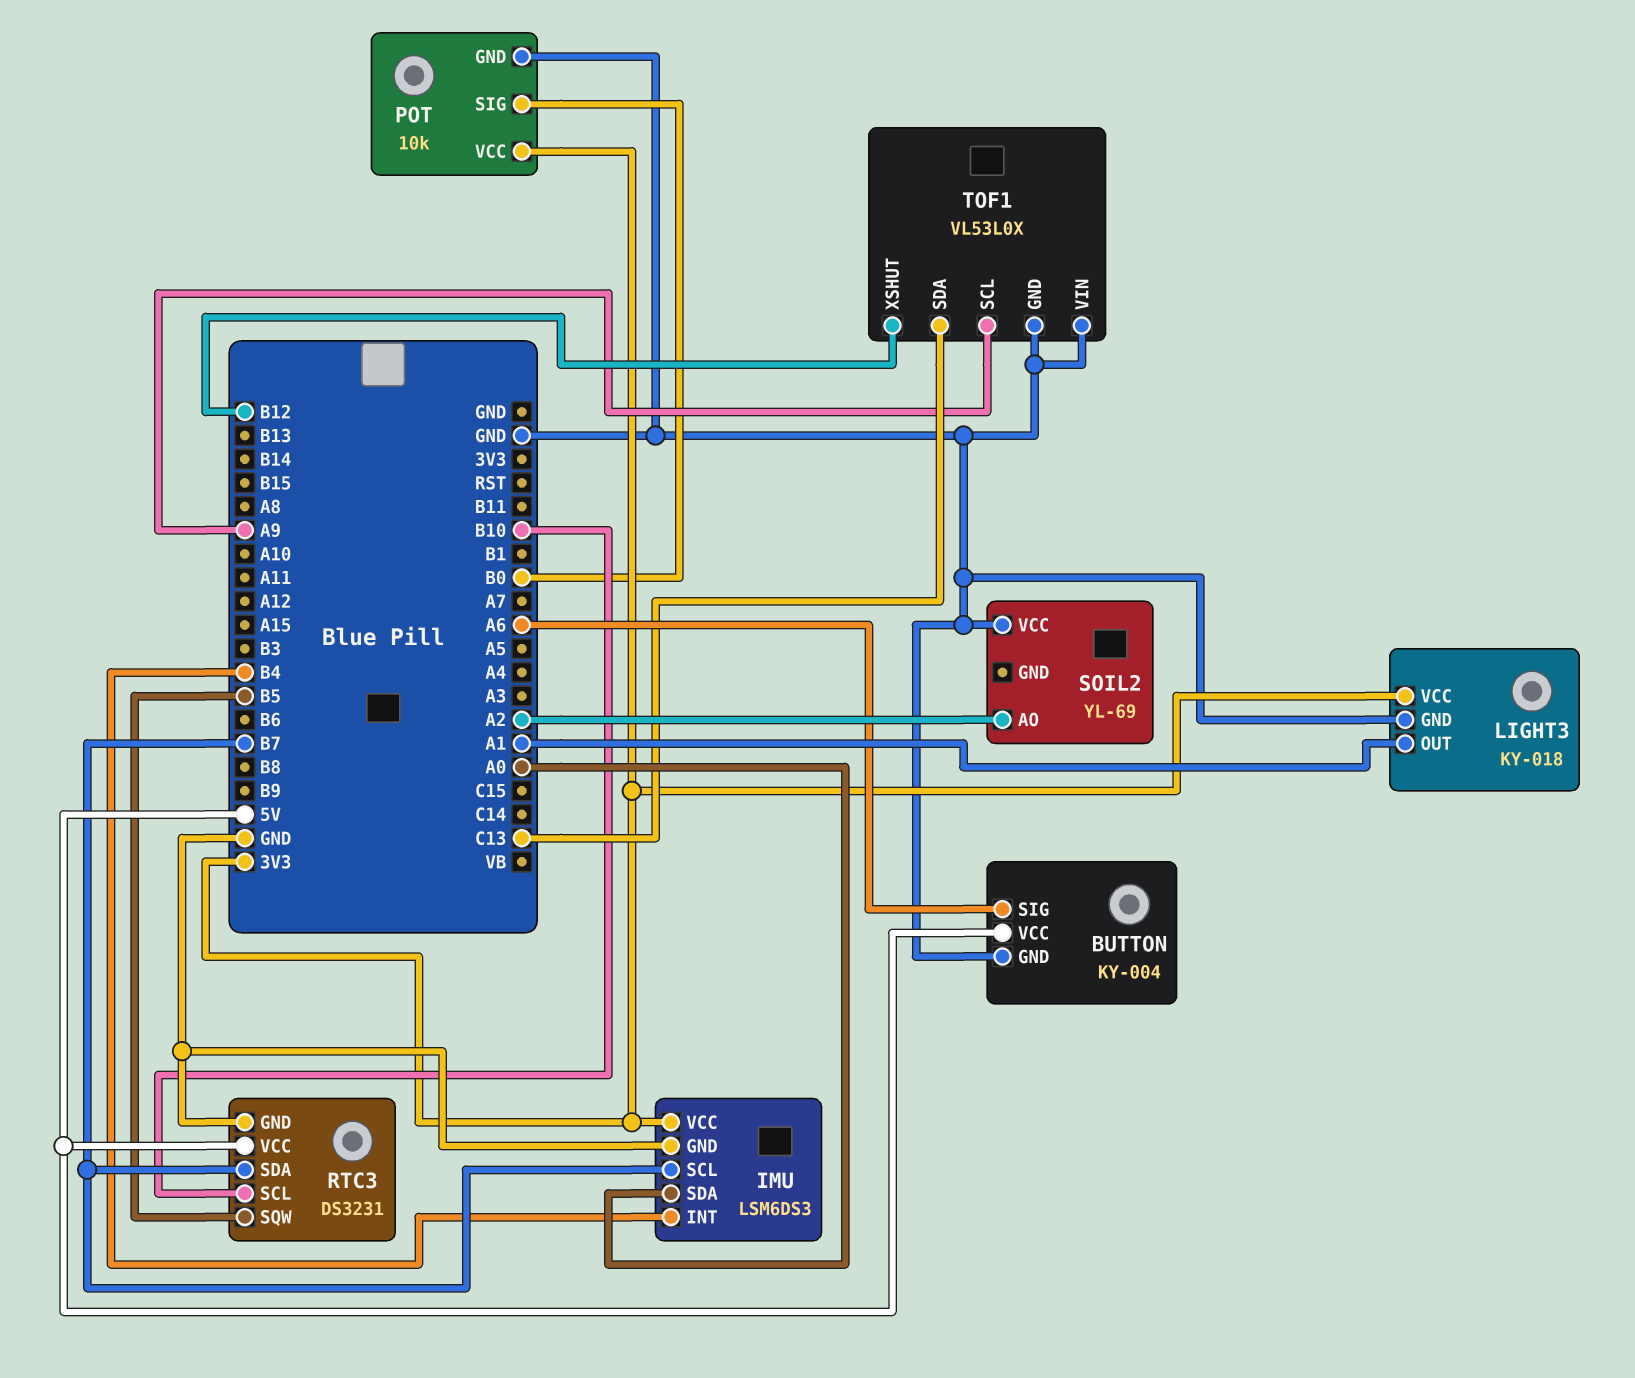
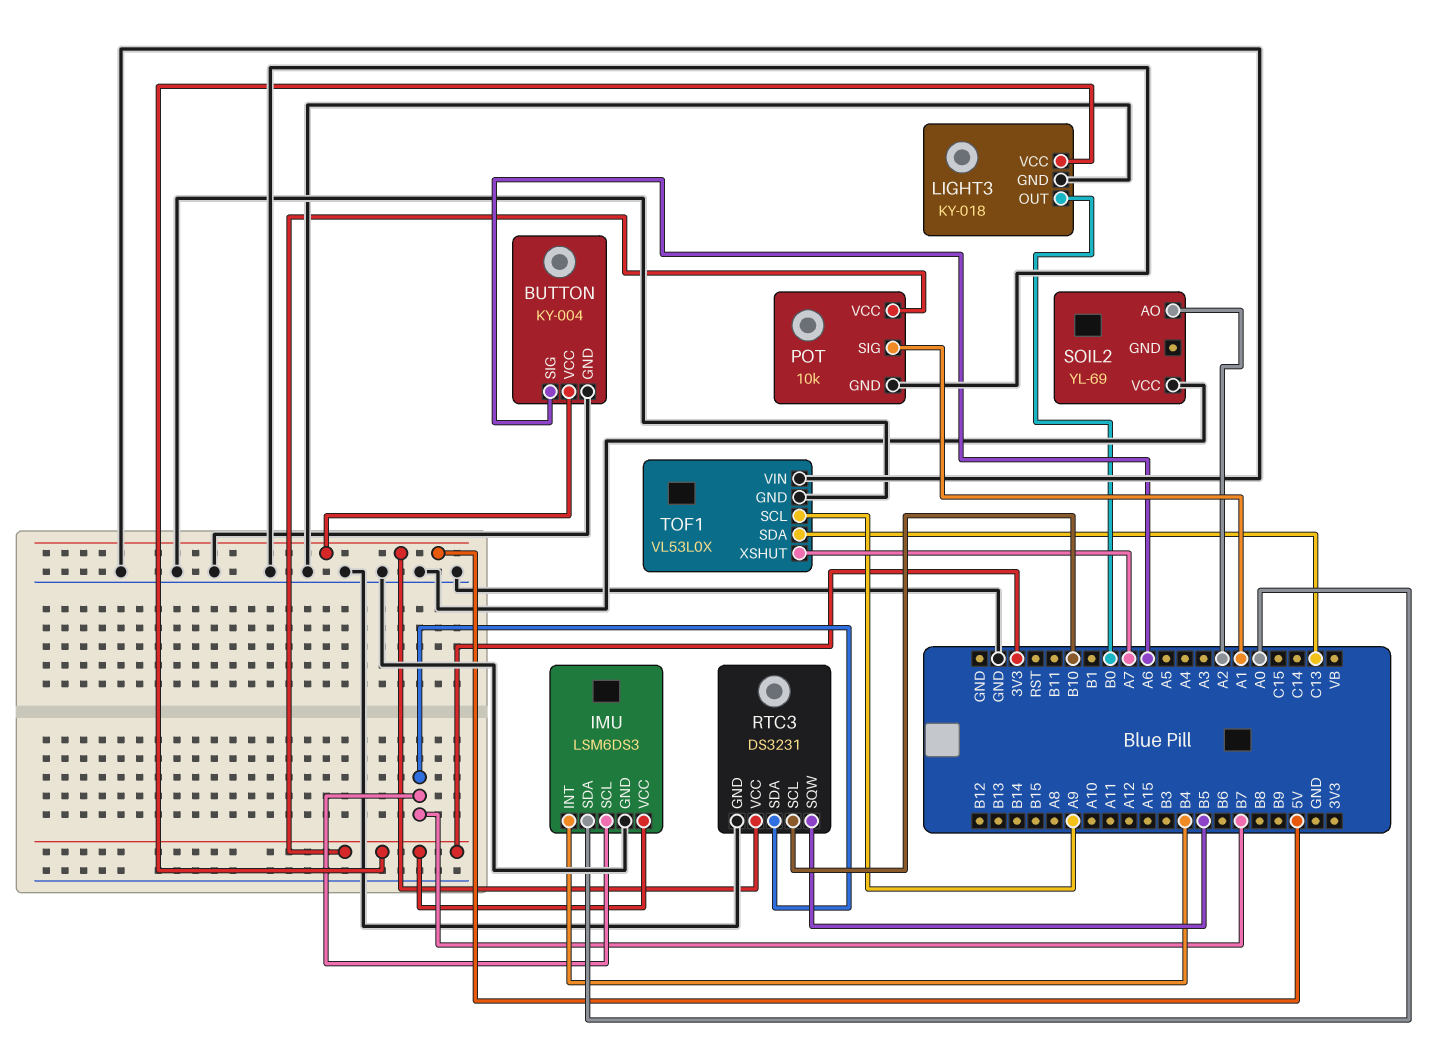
LIGHT3 pin OUT: A1 -> B0
POT pin SIG: B0 -> A1
TOF1 pin XSHUT: B12 -> A7

